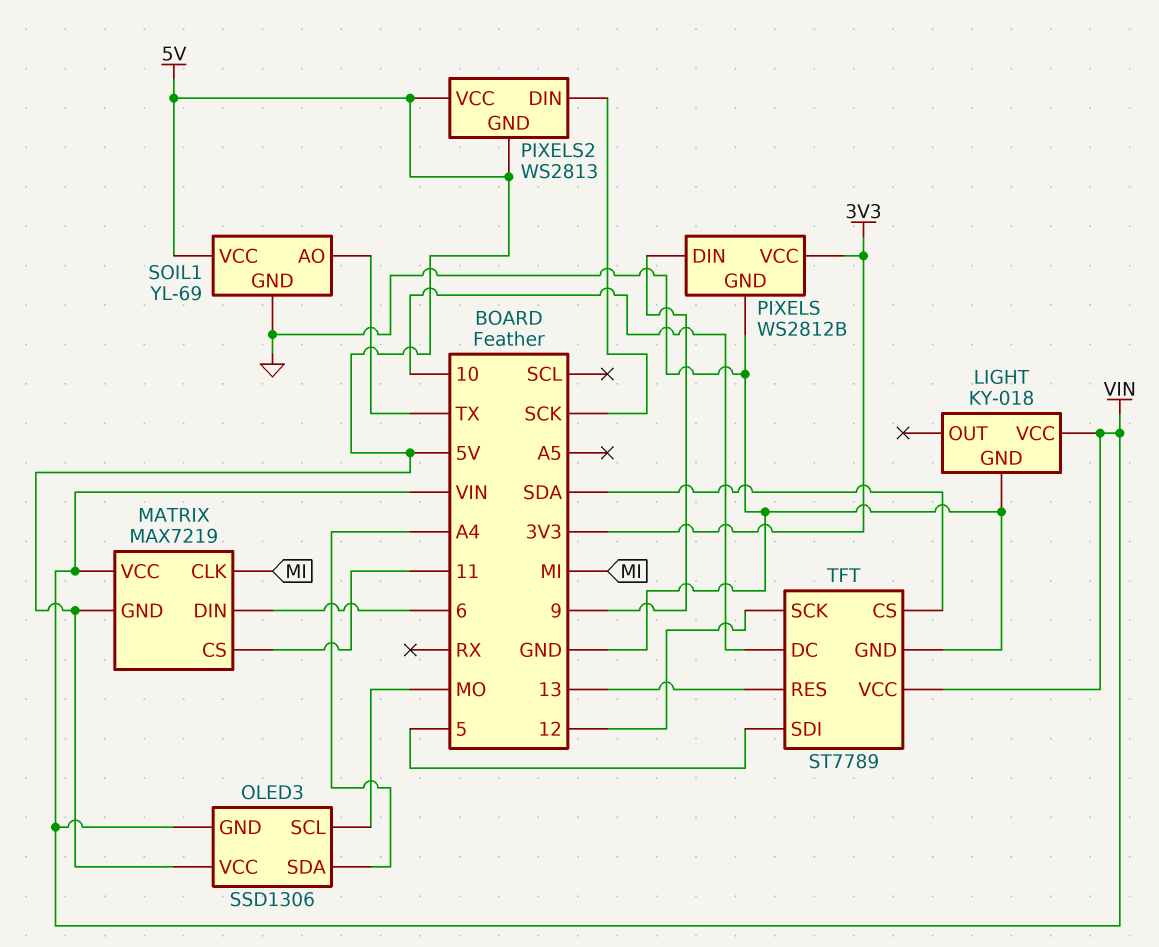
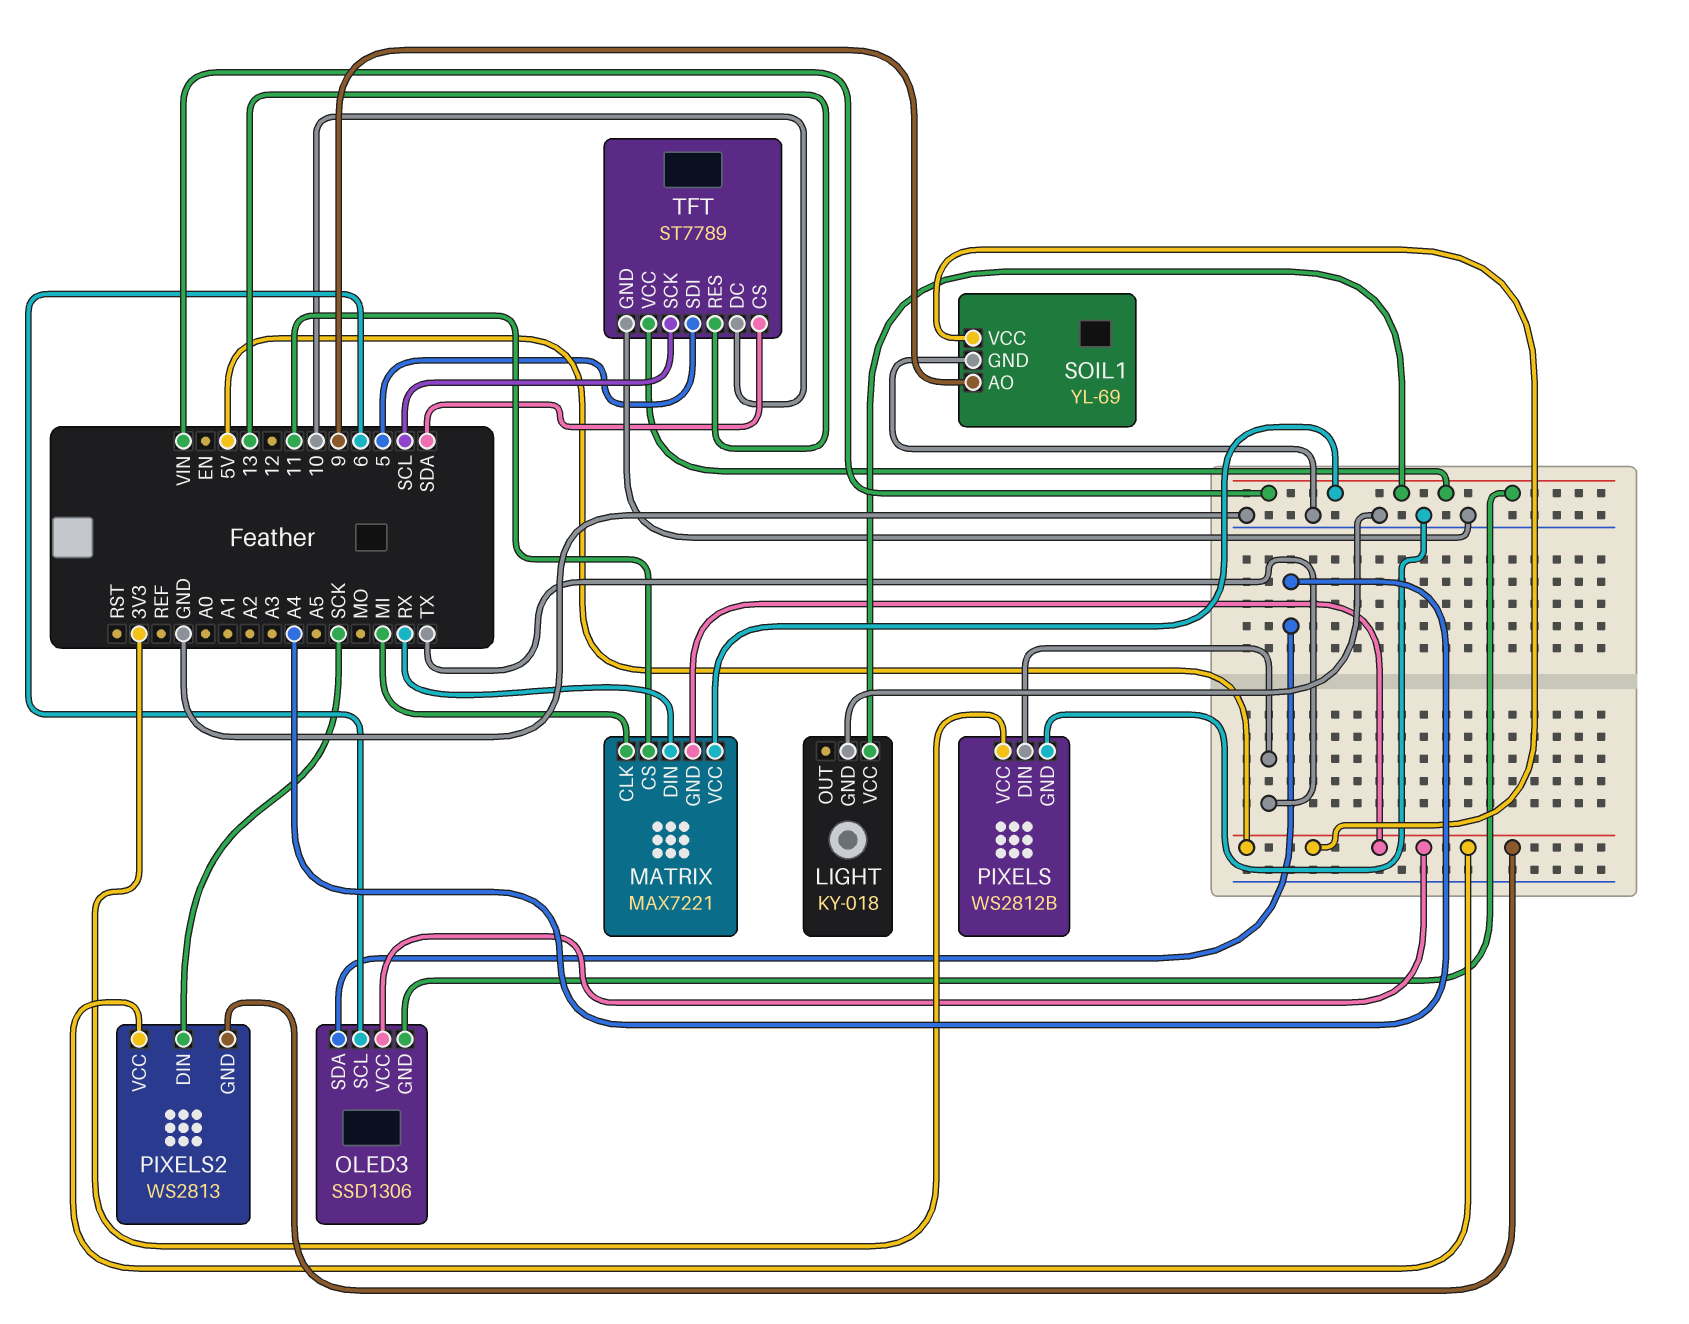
MATRIX: MAX7219 -> MAX7221
MATRIX pin DIN: 6 -> RX
OLED3 pin SCL: MO -> 6
PIXELS pin DIN: 9 -> TX
SOIL1 pin AO: TX -> 9
TFT pin SCK: 12 -> SCL

